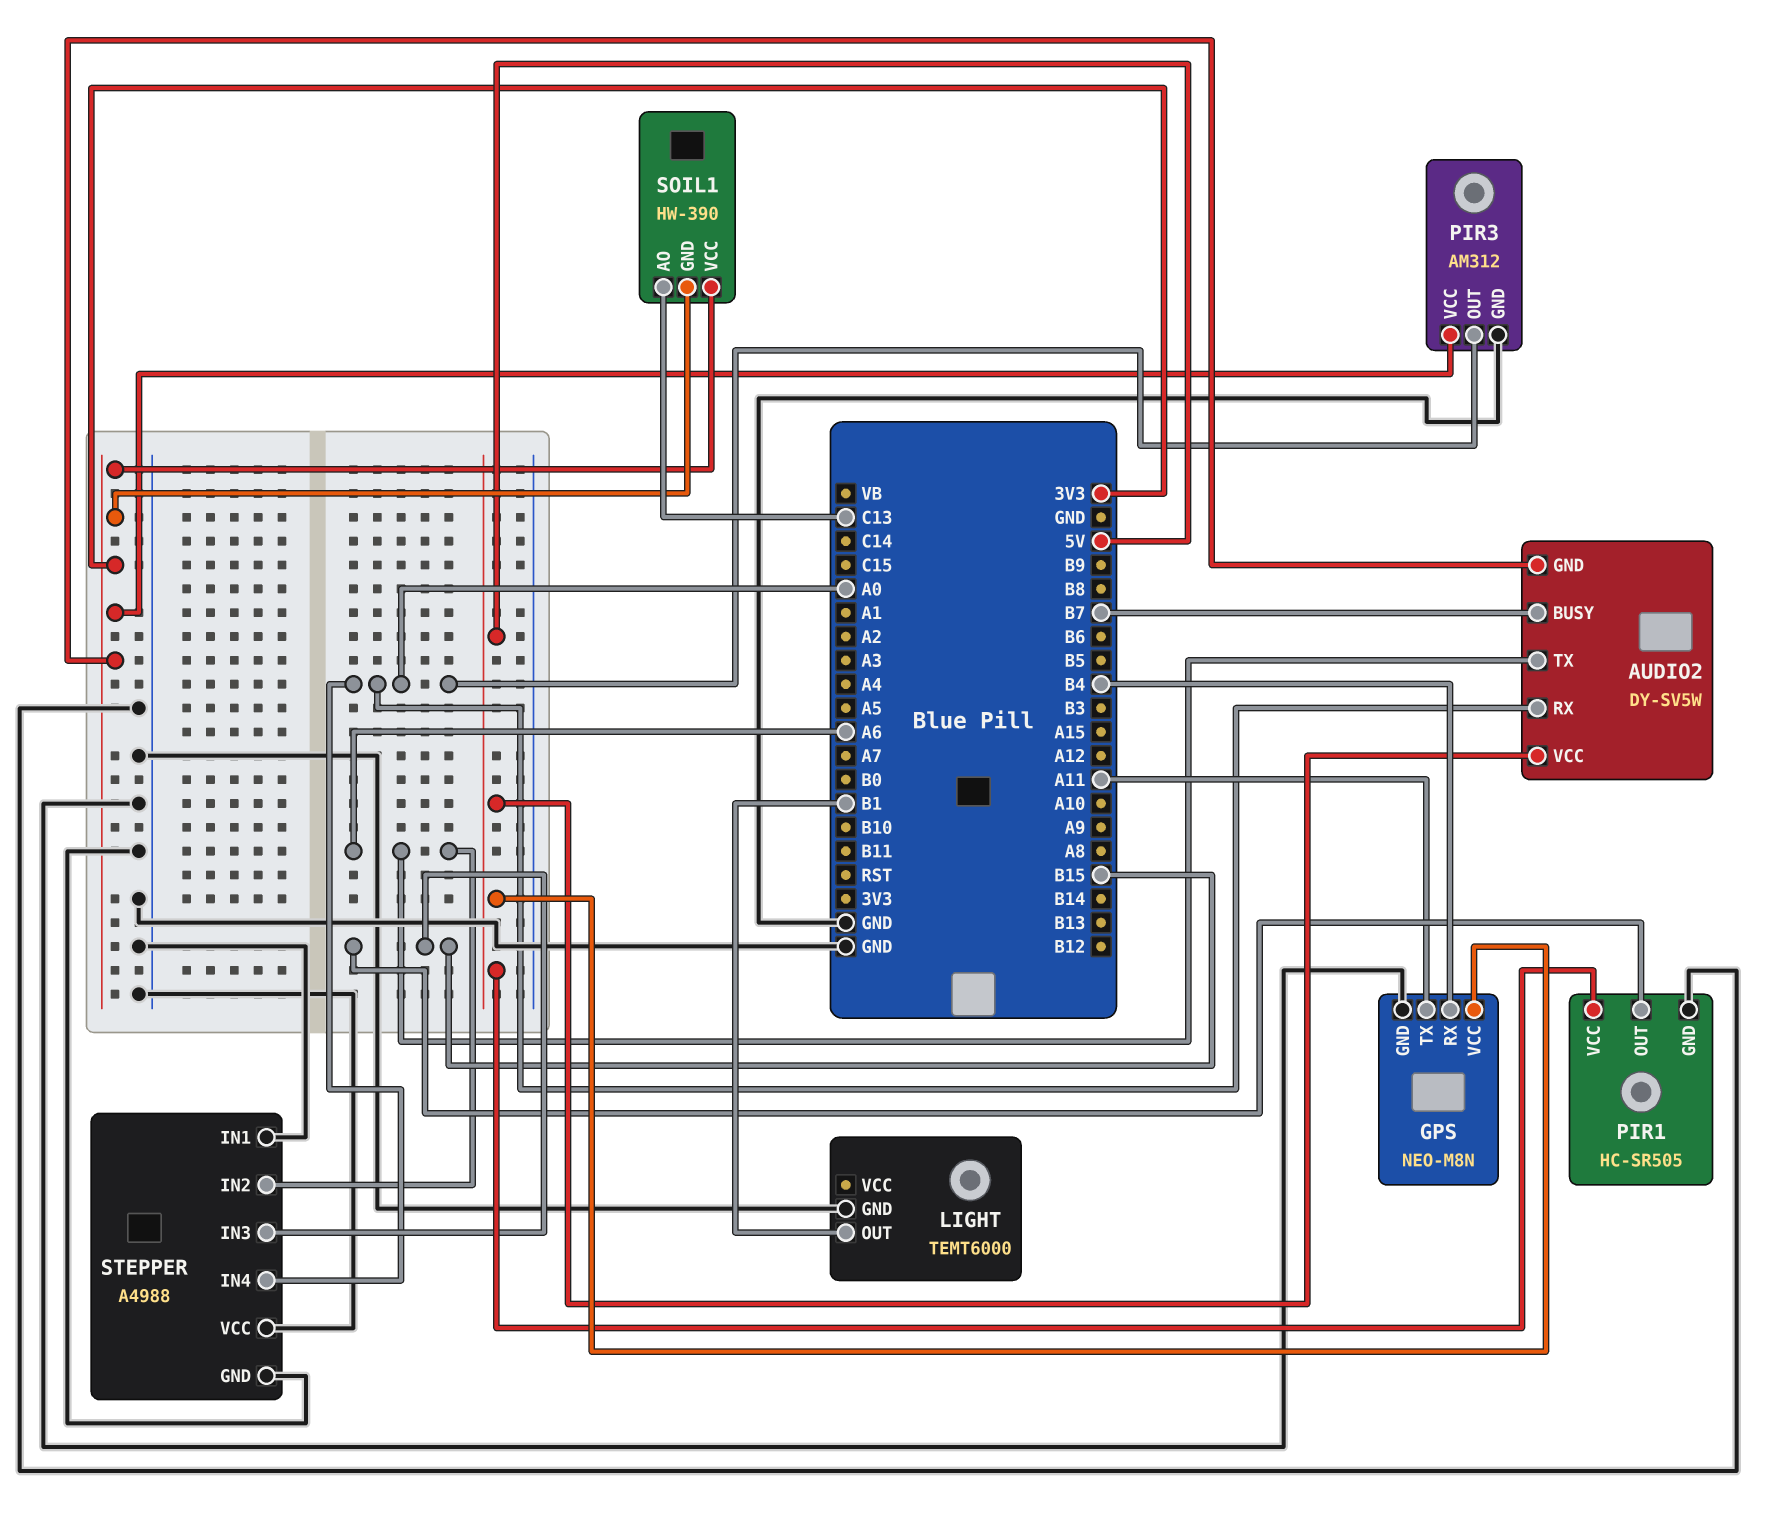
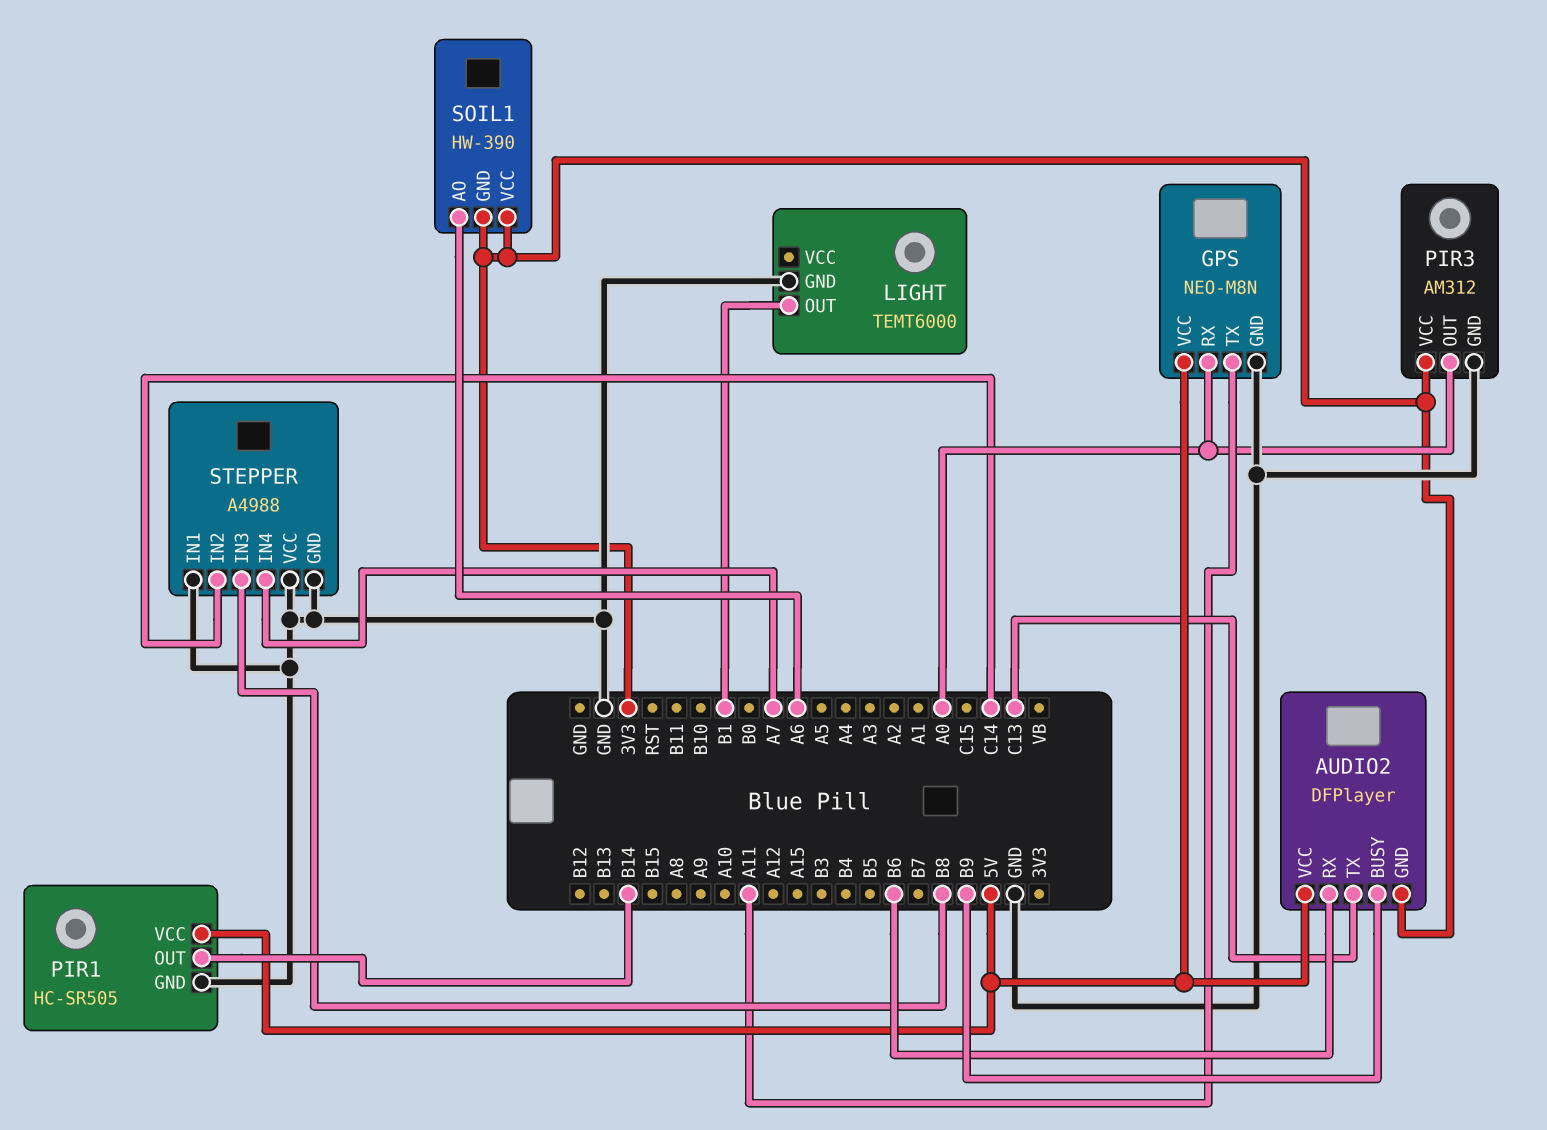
AUDIO2: DY-SV5W -> DFPlayer
AUDIO2 pin BUSY: B7 -> B9
AUDIO2 pin RX: A0 -> B6
AUDIO2 pin TX: A6 -> C13
GPS pin RX: B4 -> A0
PIR1 pin OUT: B15 -> B14
SOIL1 pin AO: C13 -> A6
STEPPER pin IN2: A6 -> C14
STEPPER pin IN3: B15 -> B8
STEPPER pin IN4: A0 -> A7

